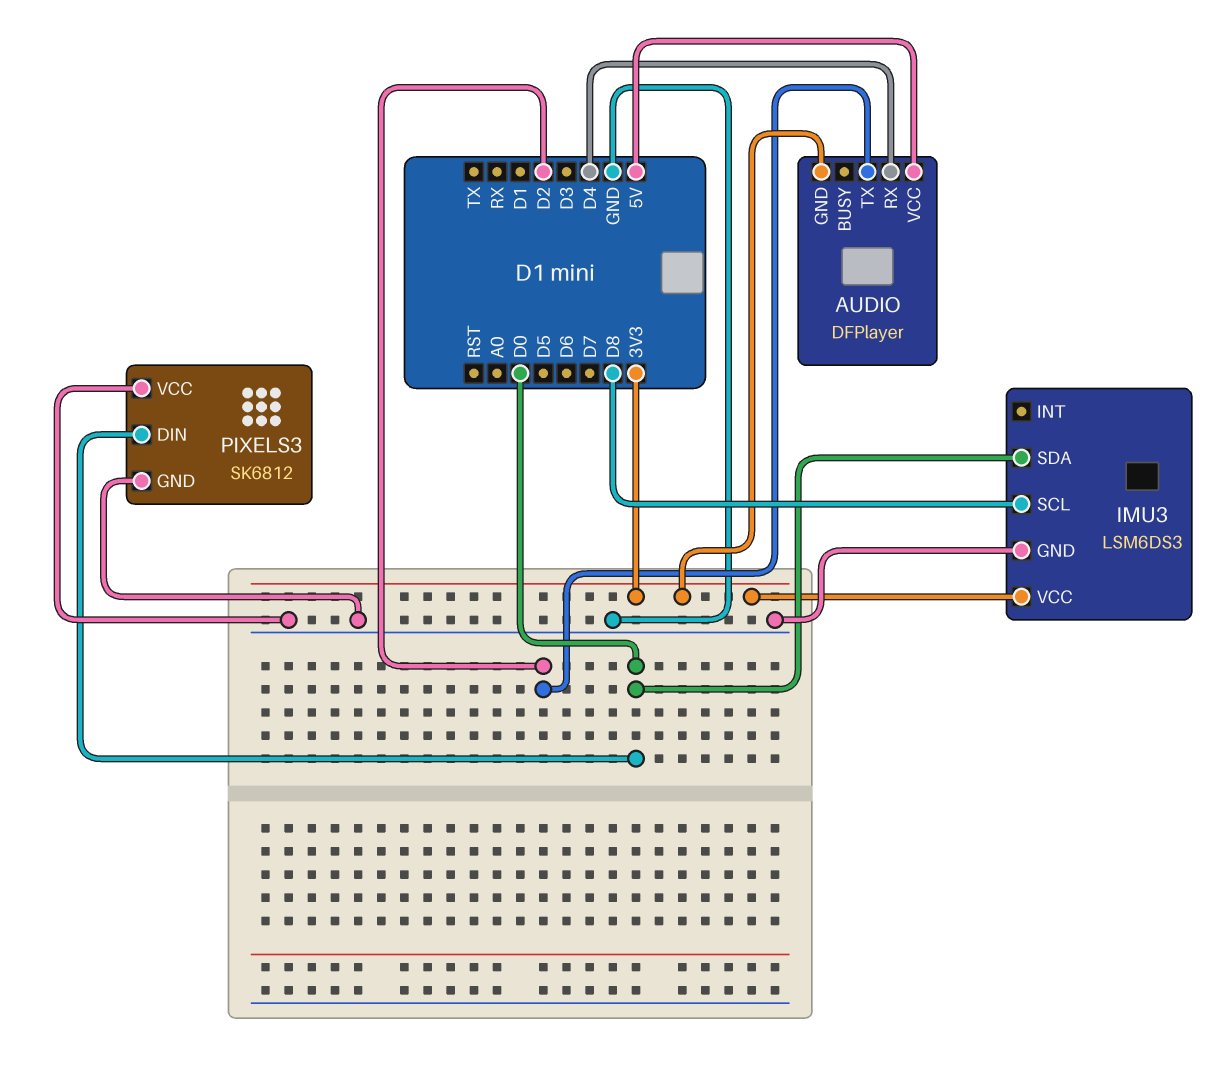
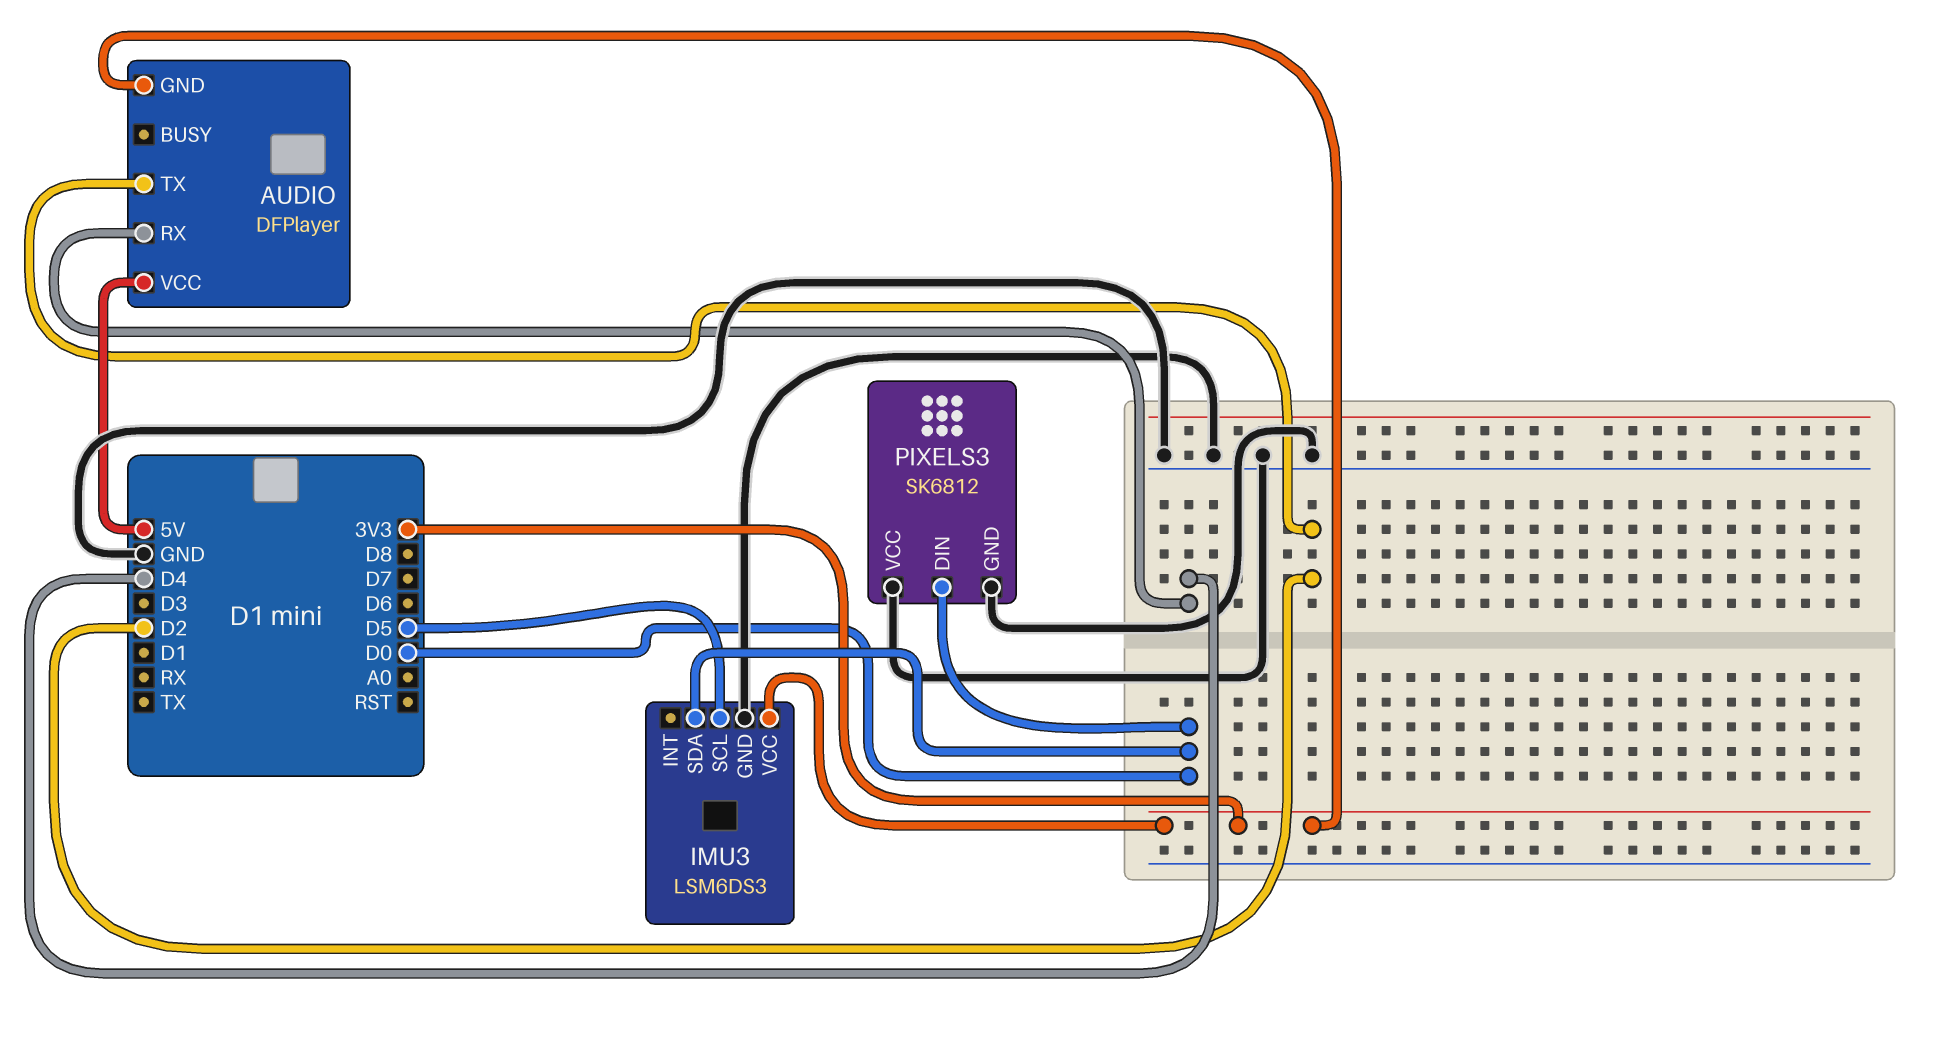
IMU3 pin SCL: D8 -> D5

